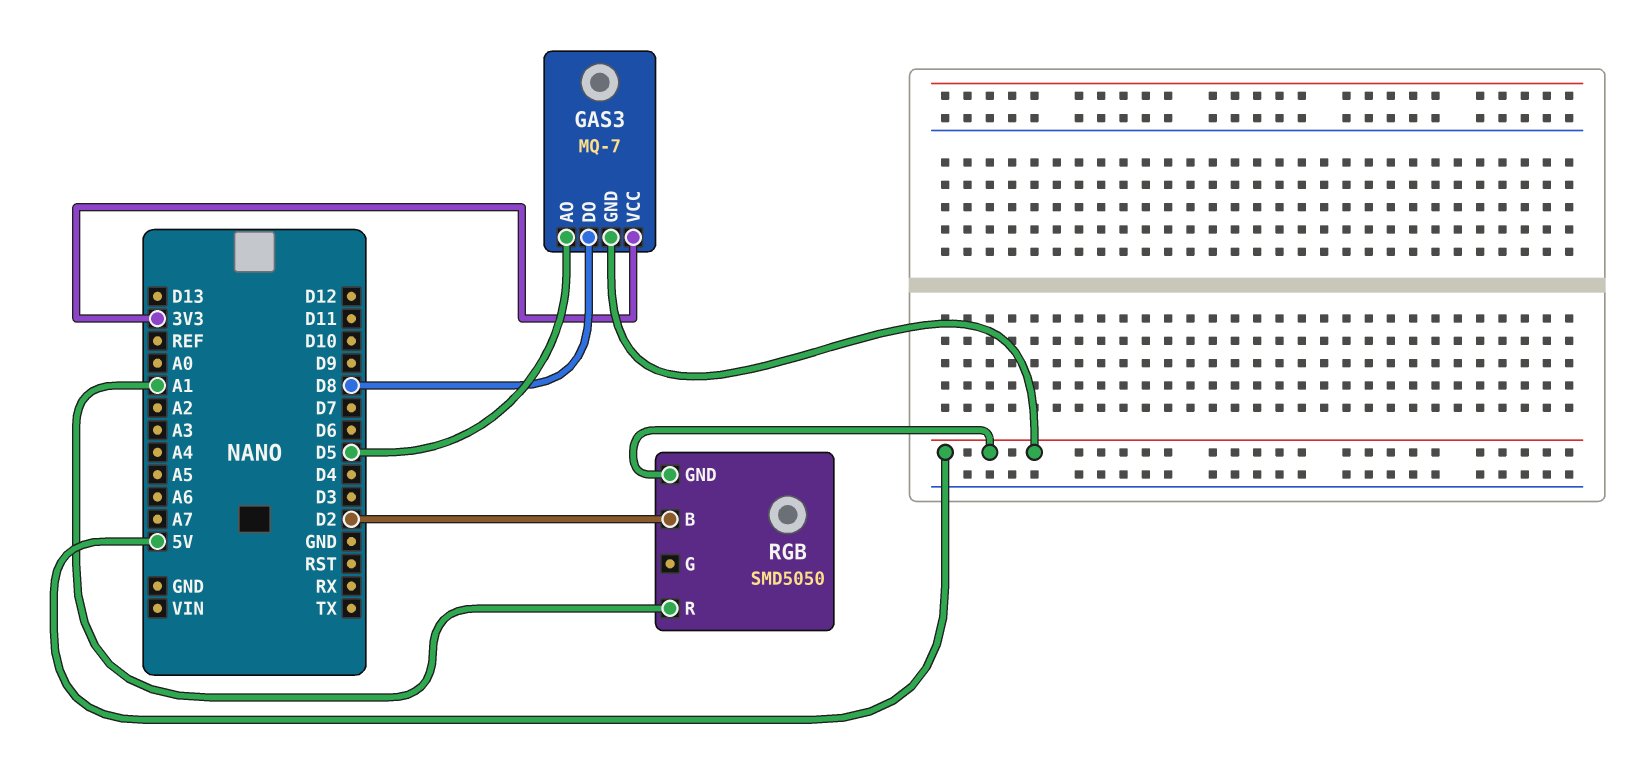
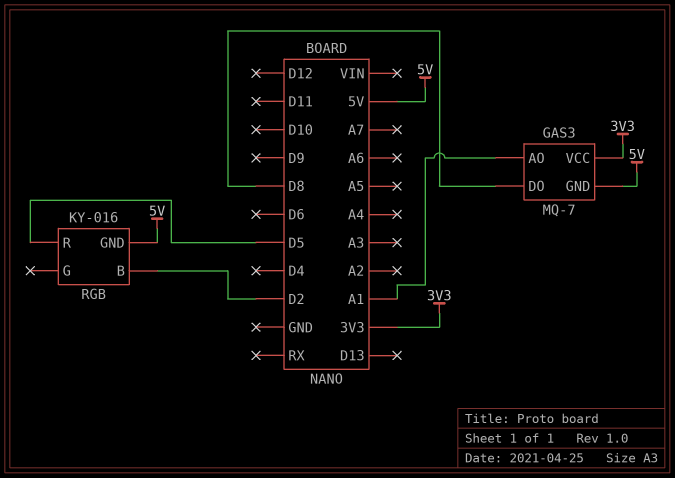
GAS3 pin AO: D5 -> A1
RGB: SMD5050 -> KY-016
RGB pin R: A1 -> D5

